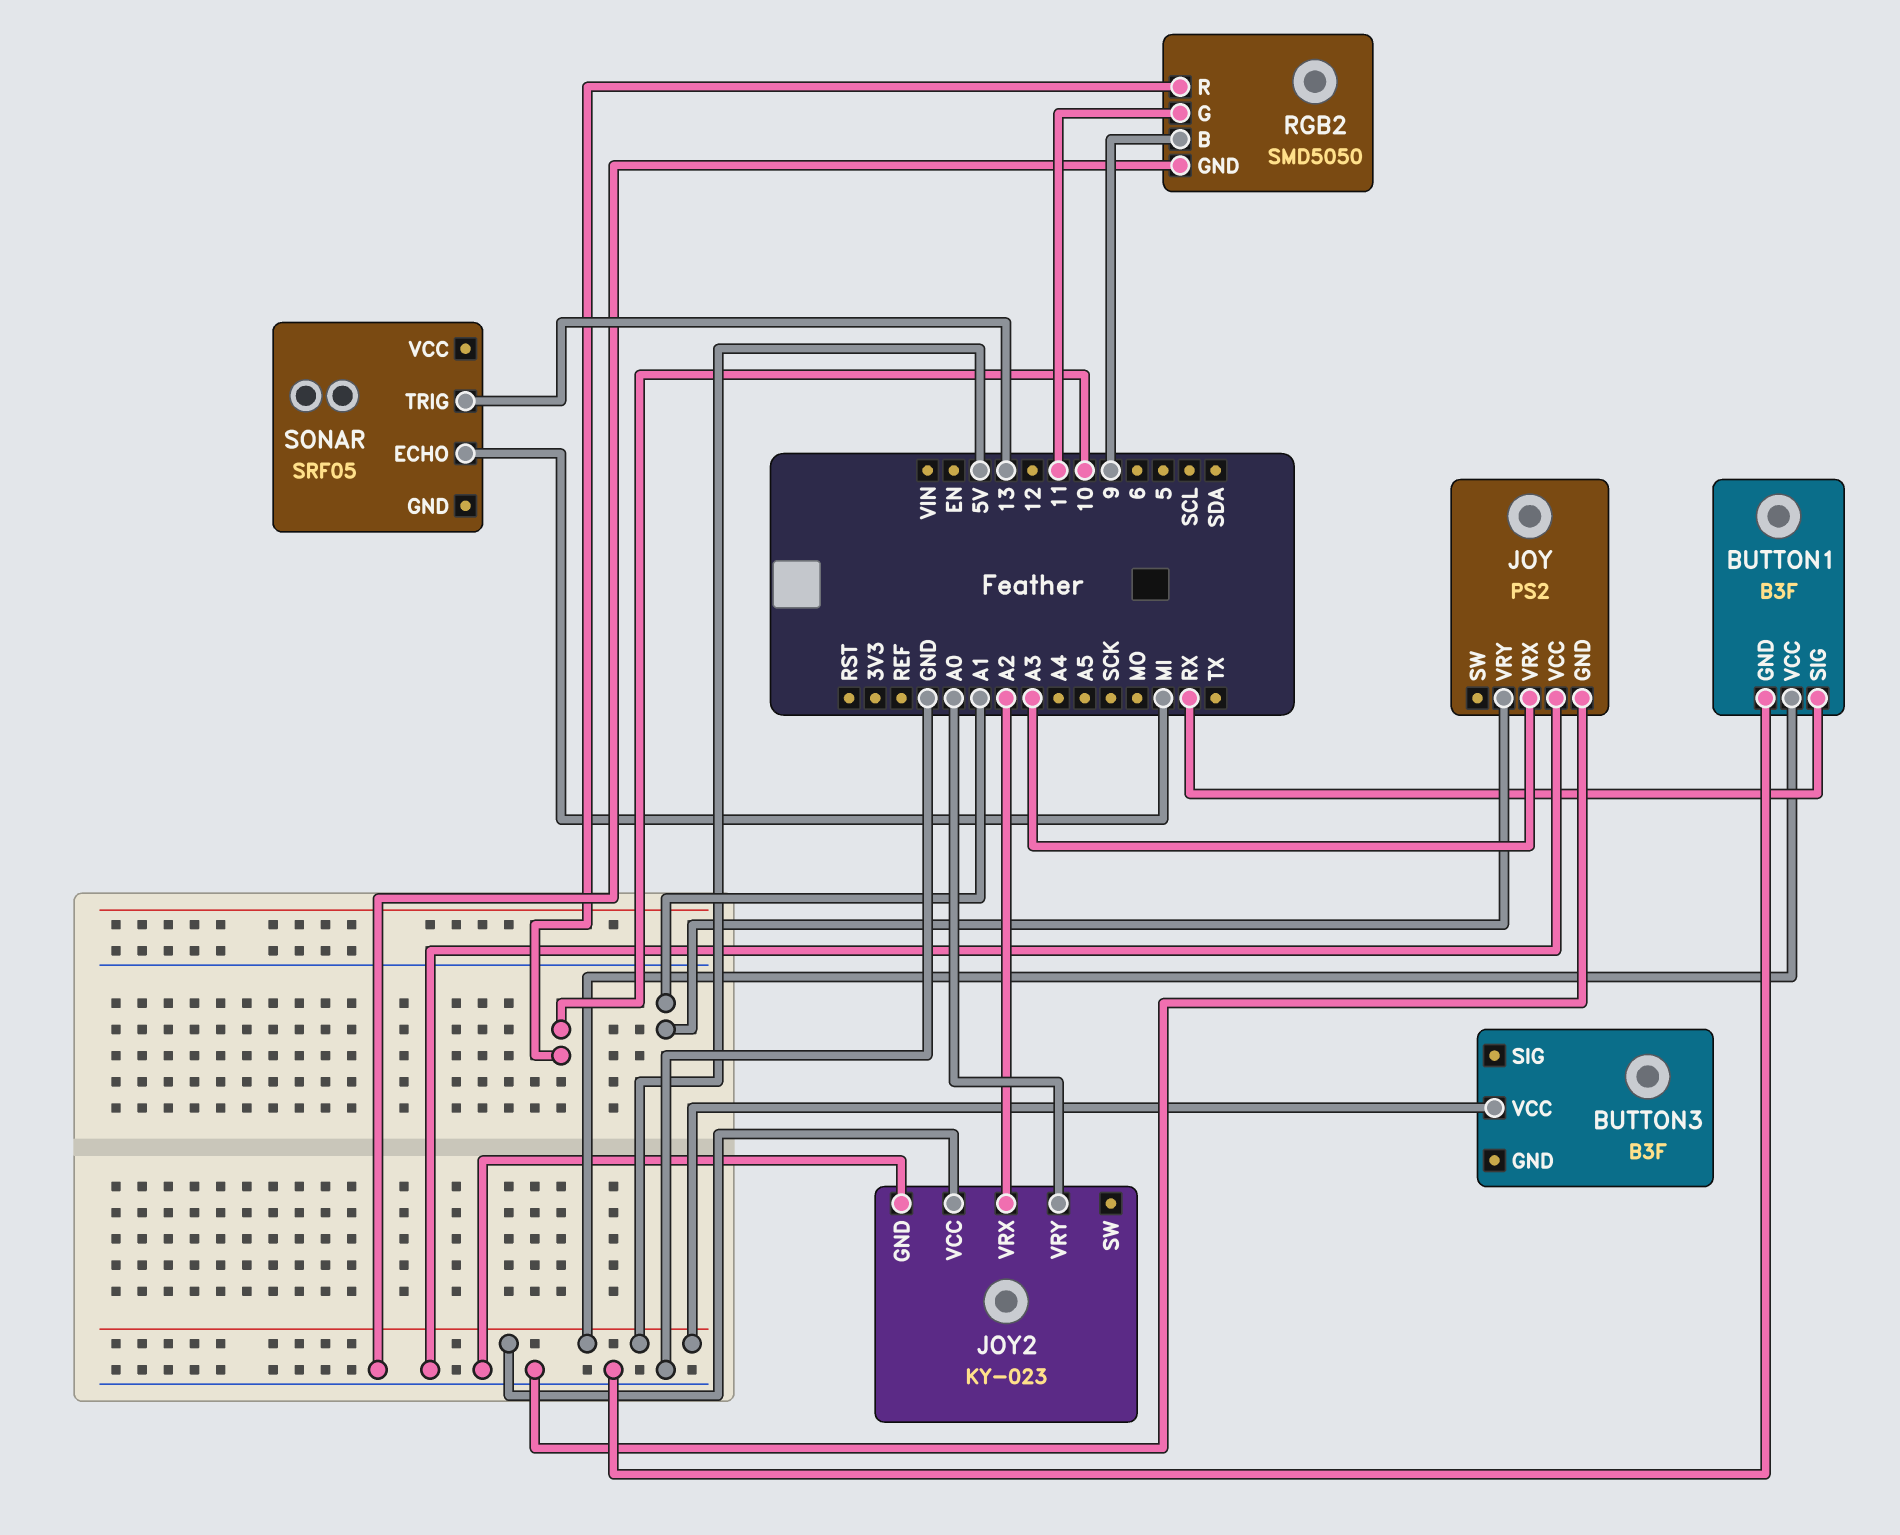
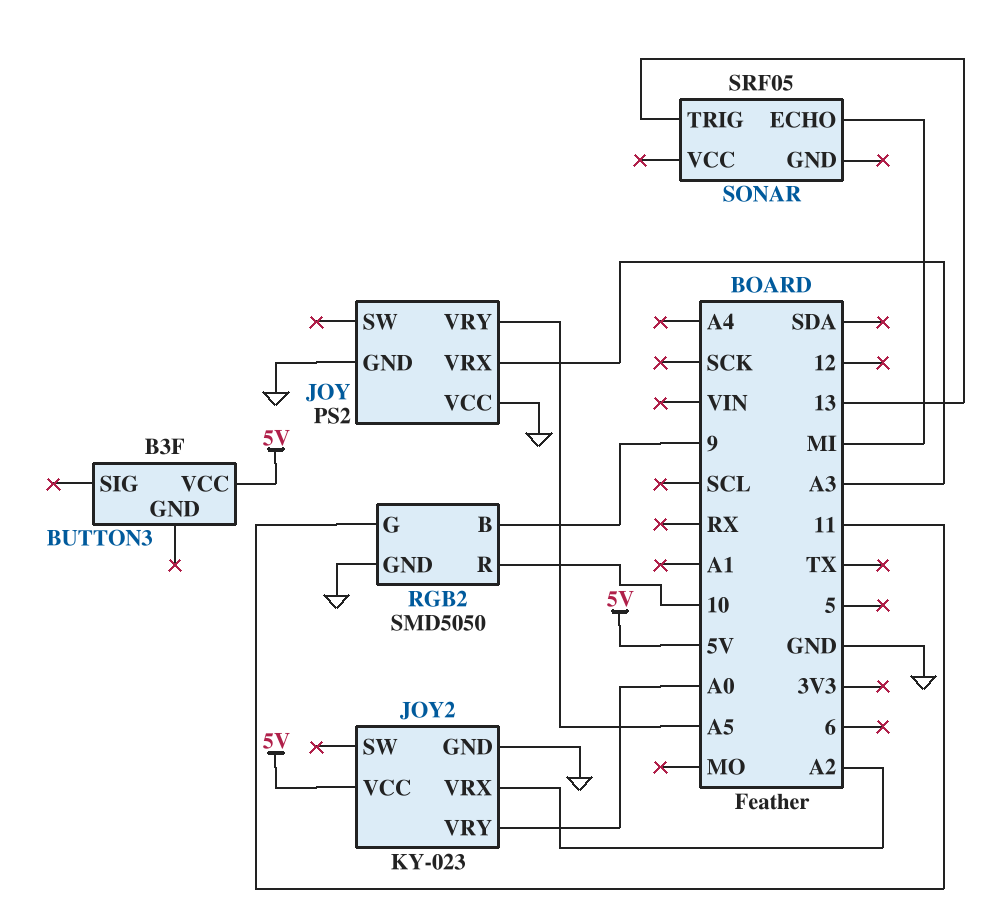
BUTTON1: B3F -> none
BUTTON1 pin GND: GND -> none
BUTTON1 pin SIG: RX -> none
BUTTON1 pin VCC: 5V -> none
JOY pin VRY: A1 -> A5

